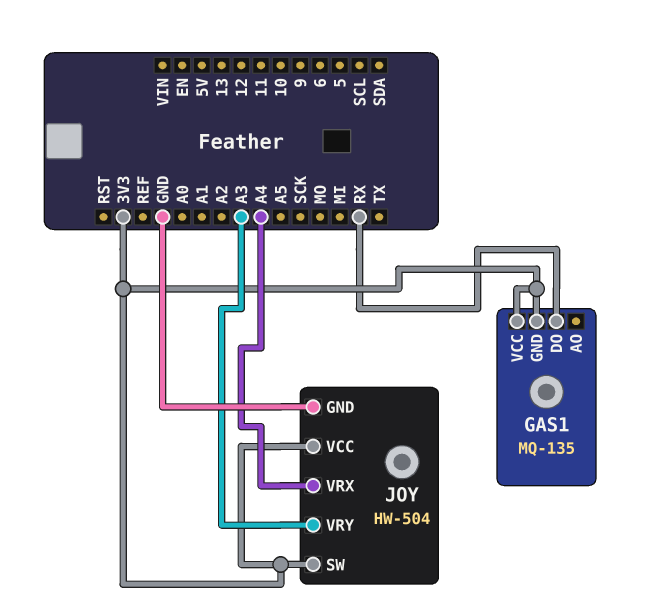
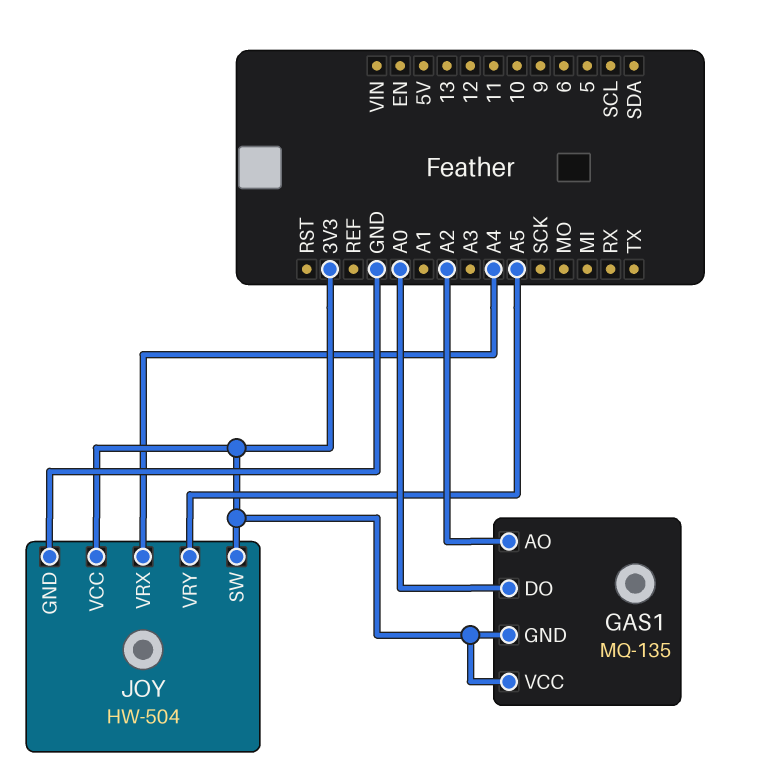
GAS1 pin AO: none -> A2
GAS1 pin DO: RX -> A0
JOY pin VRY: A3 -> A5

